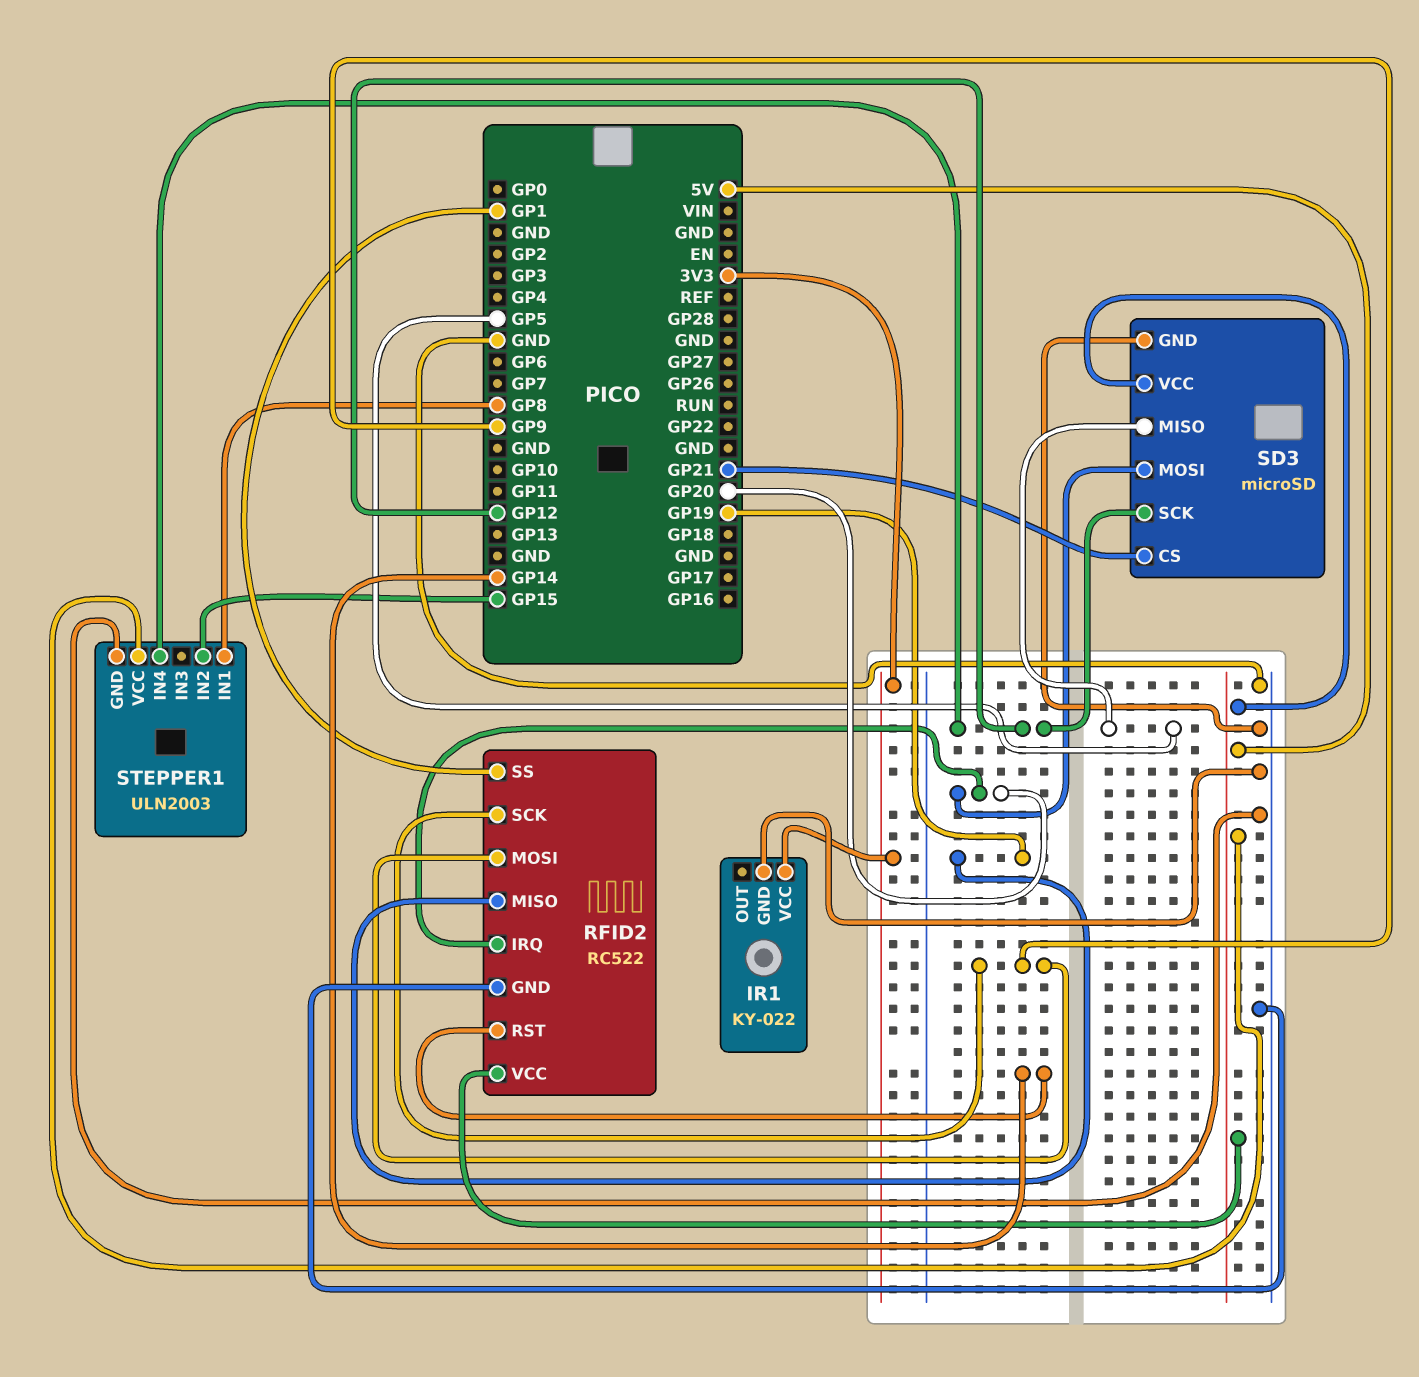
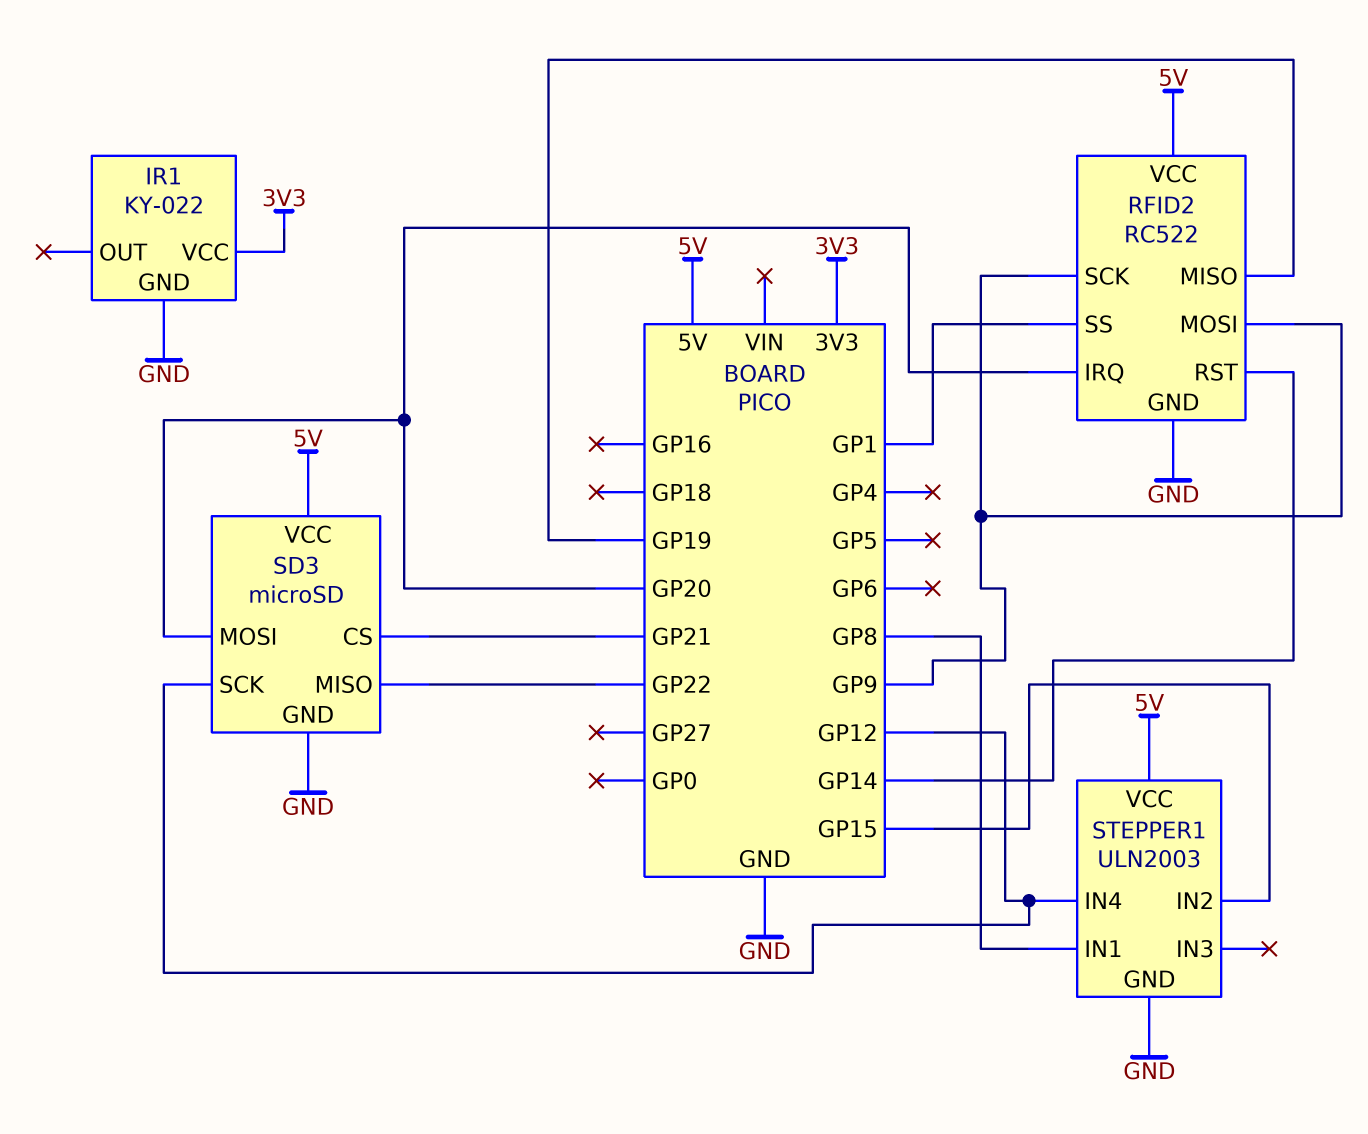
SD3 pin MISO: GP5 -> GP22

